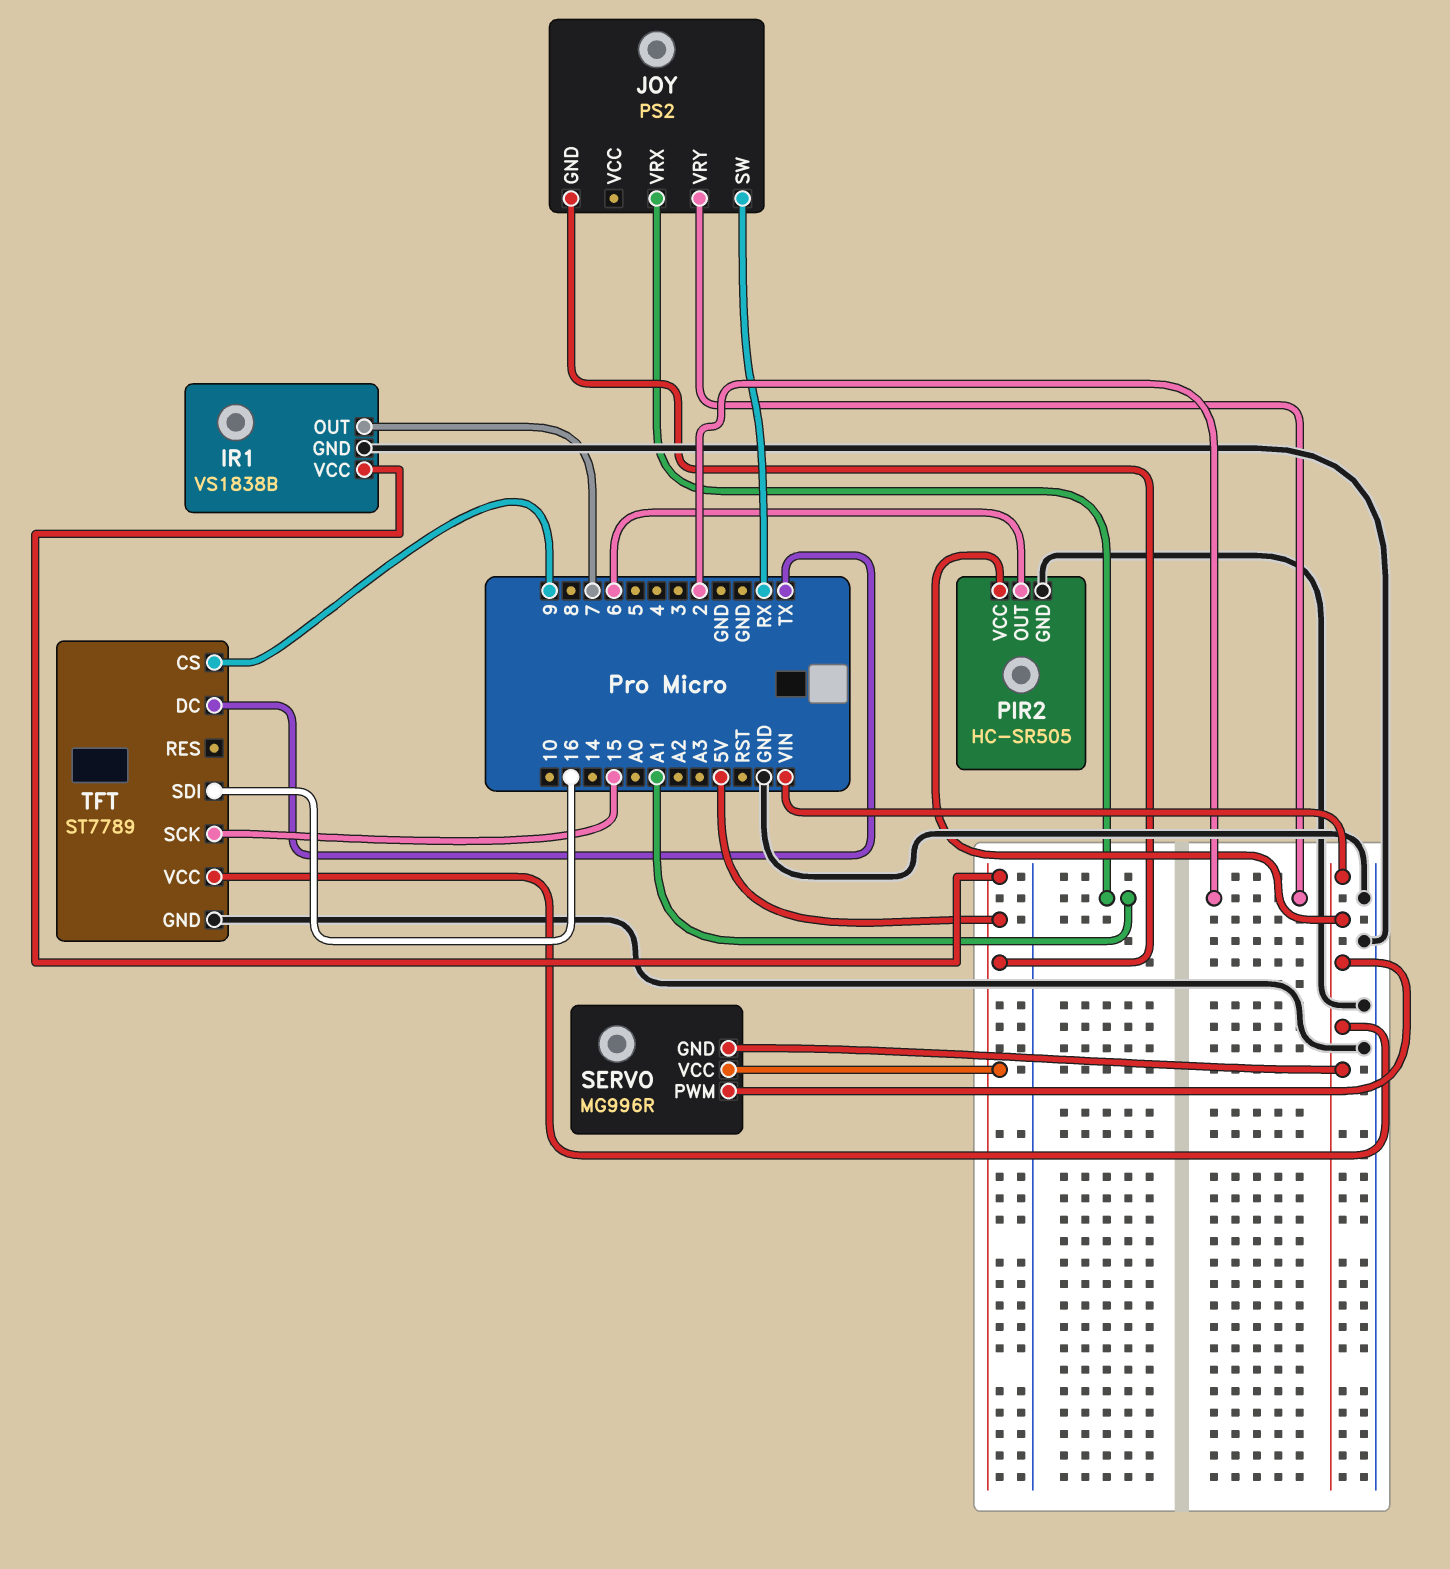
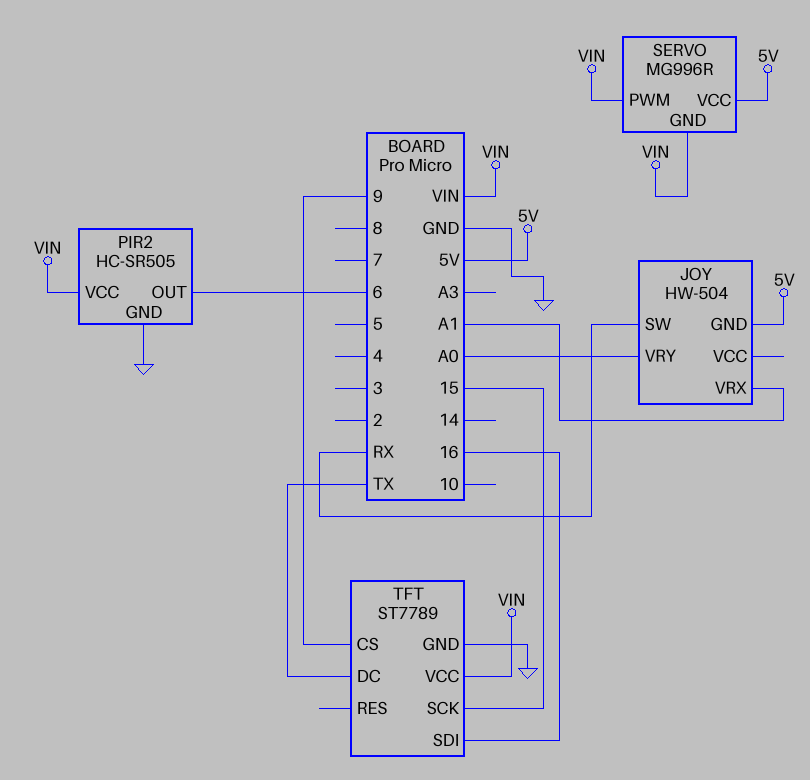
IR1: VS1838B -> none
IR1 pin GND: GND -> none
IR1 pin OUT: 7 -> none
IR1 pin VCC: 5V -> none
JOY: PS2 -> HW-504
JOY pin VRY: 2 -> A0

